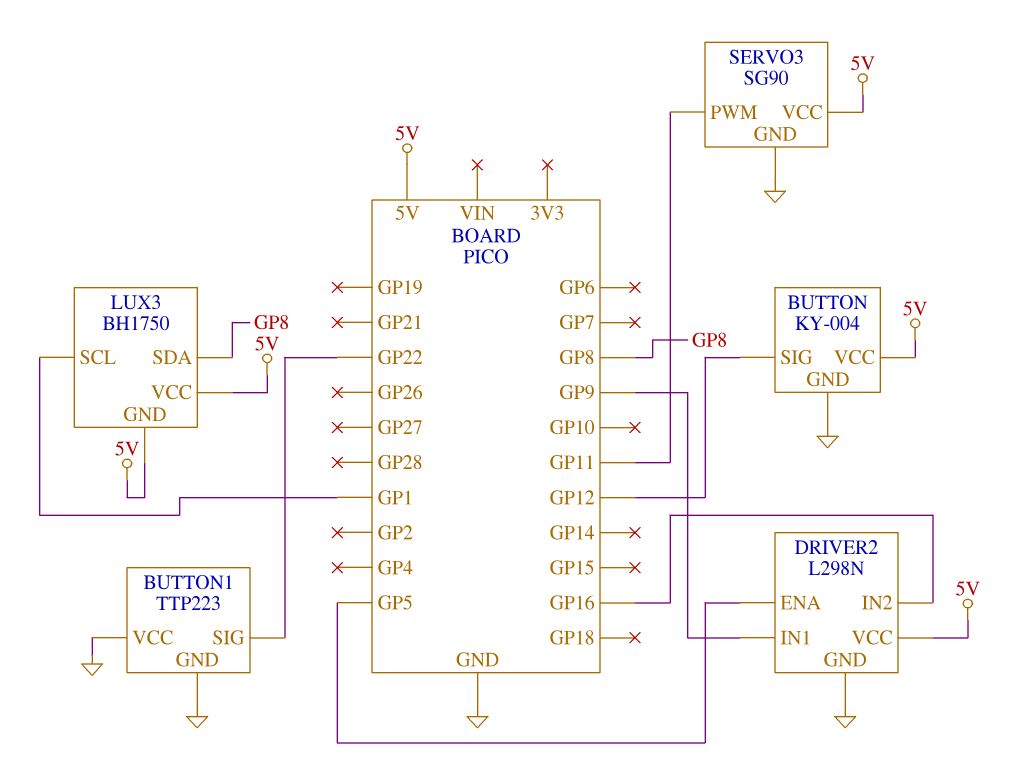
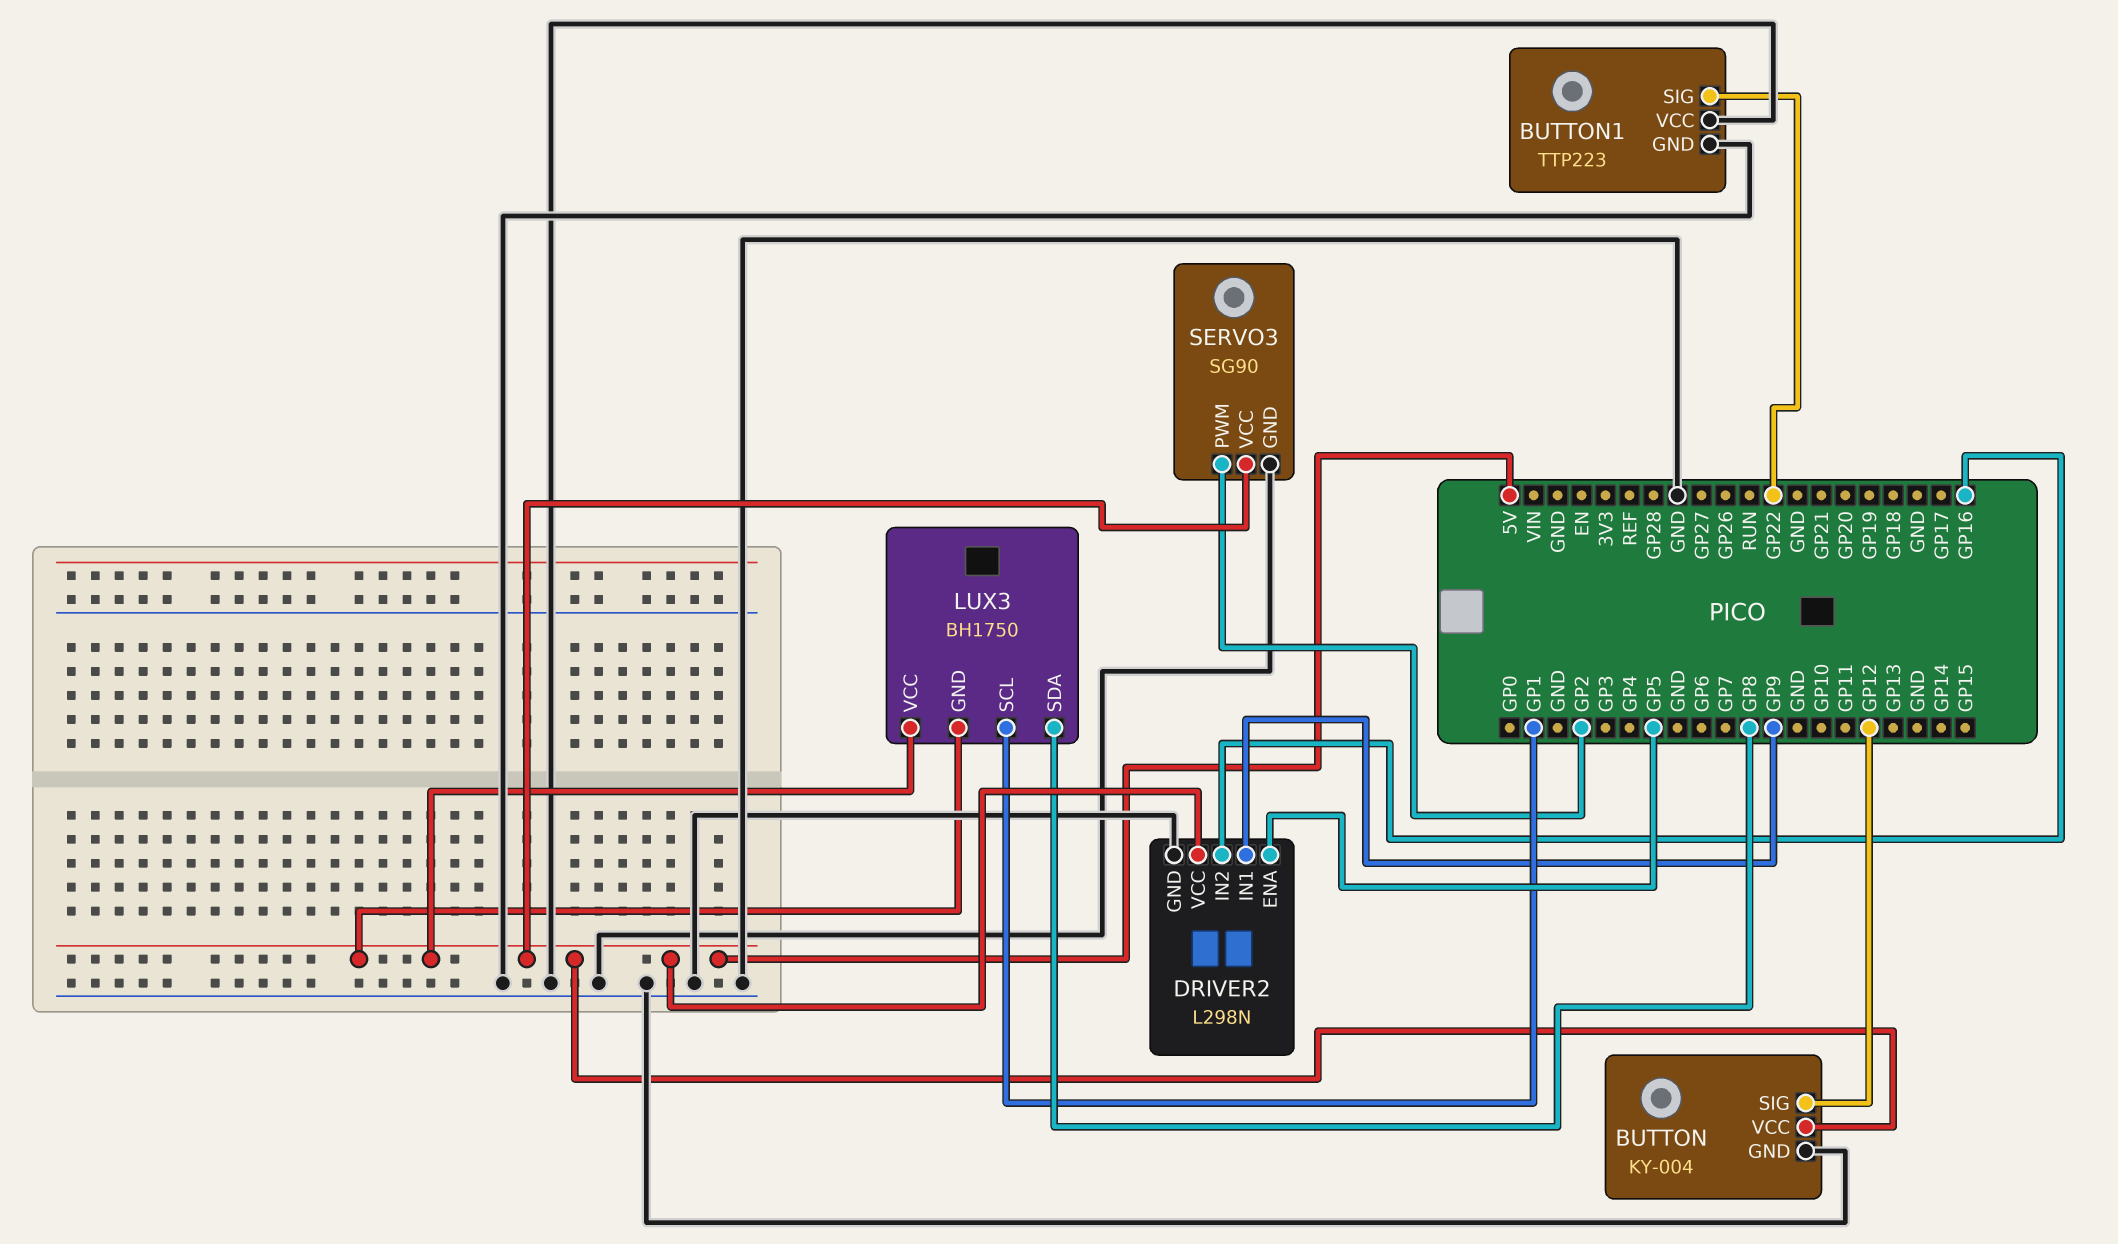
SERVO3 pin PWM: GP11 -> GP2

